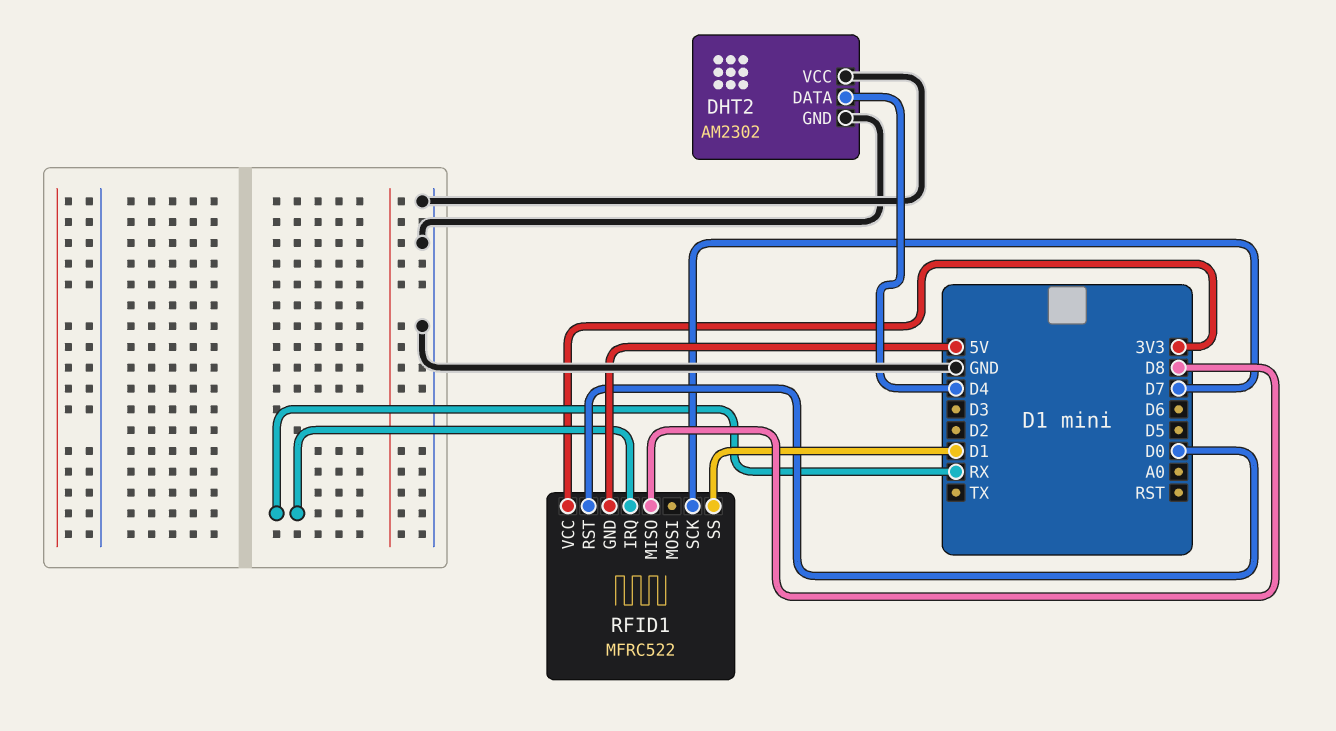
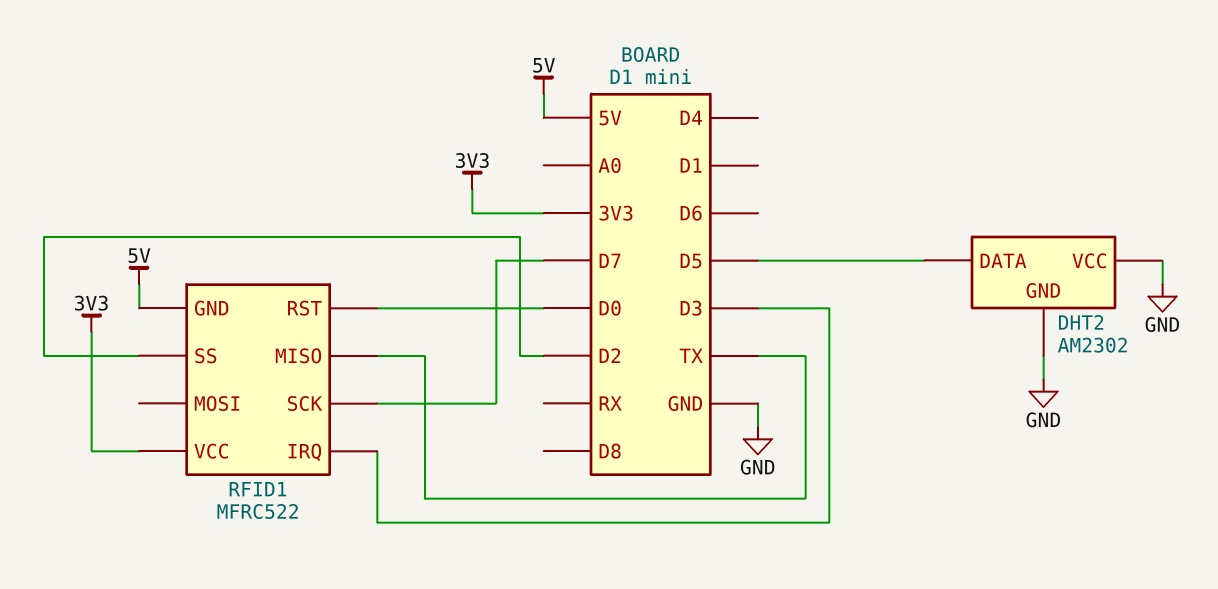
DHT2 pin DATA: D4 -> D5
RFID1 pin IRQ: RX -> D3
RFID1 pin MISO: D8 -> TX
RFID1 pin SS: D1 -> D2

